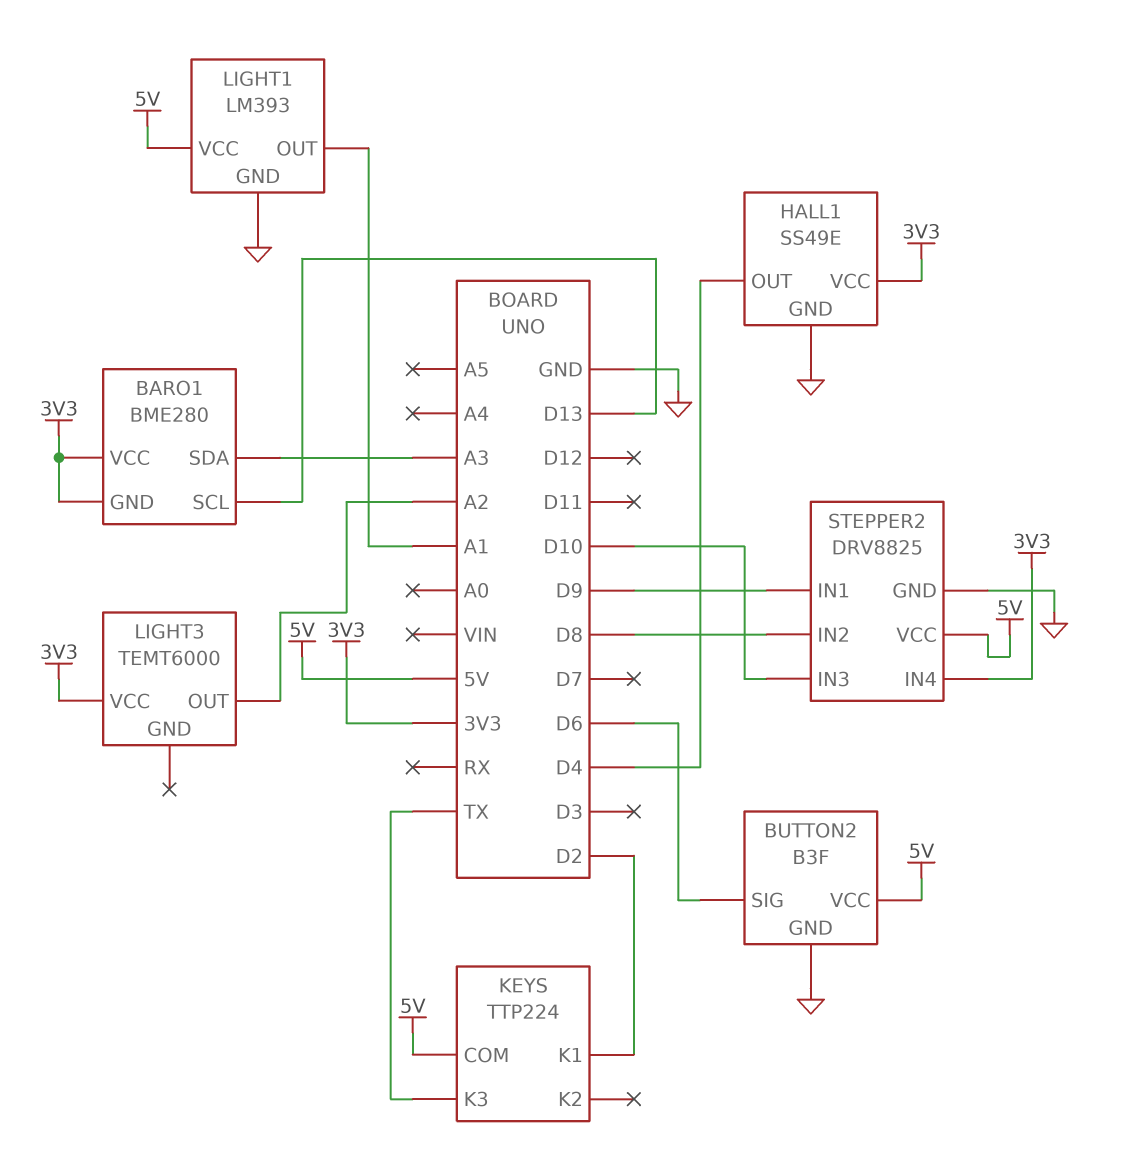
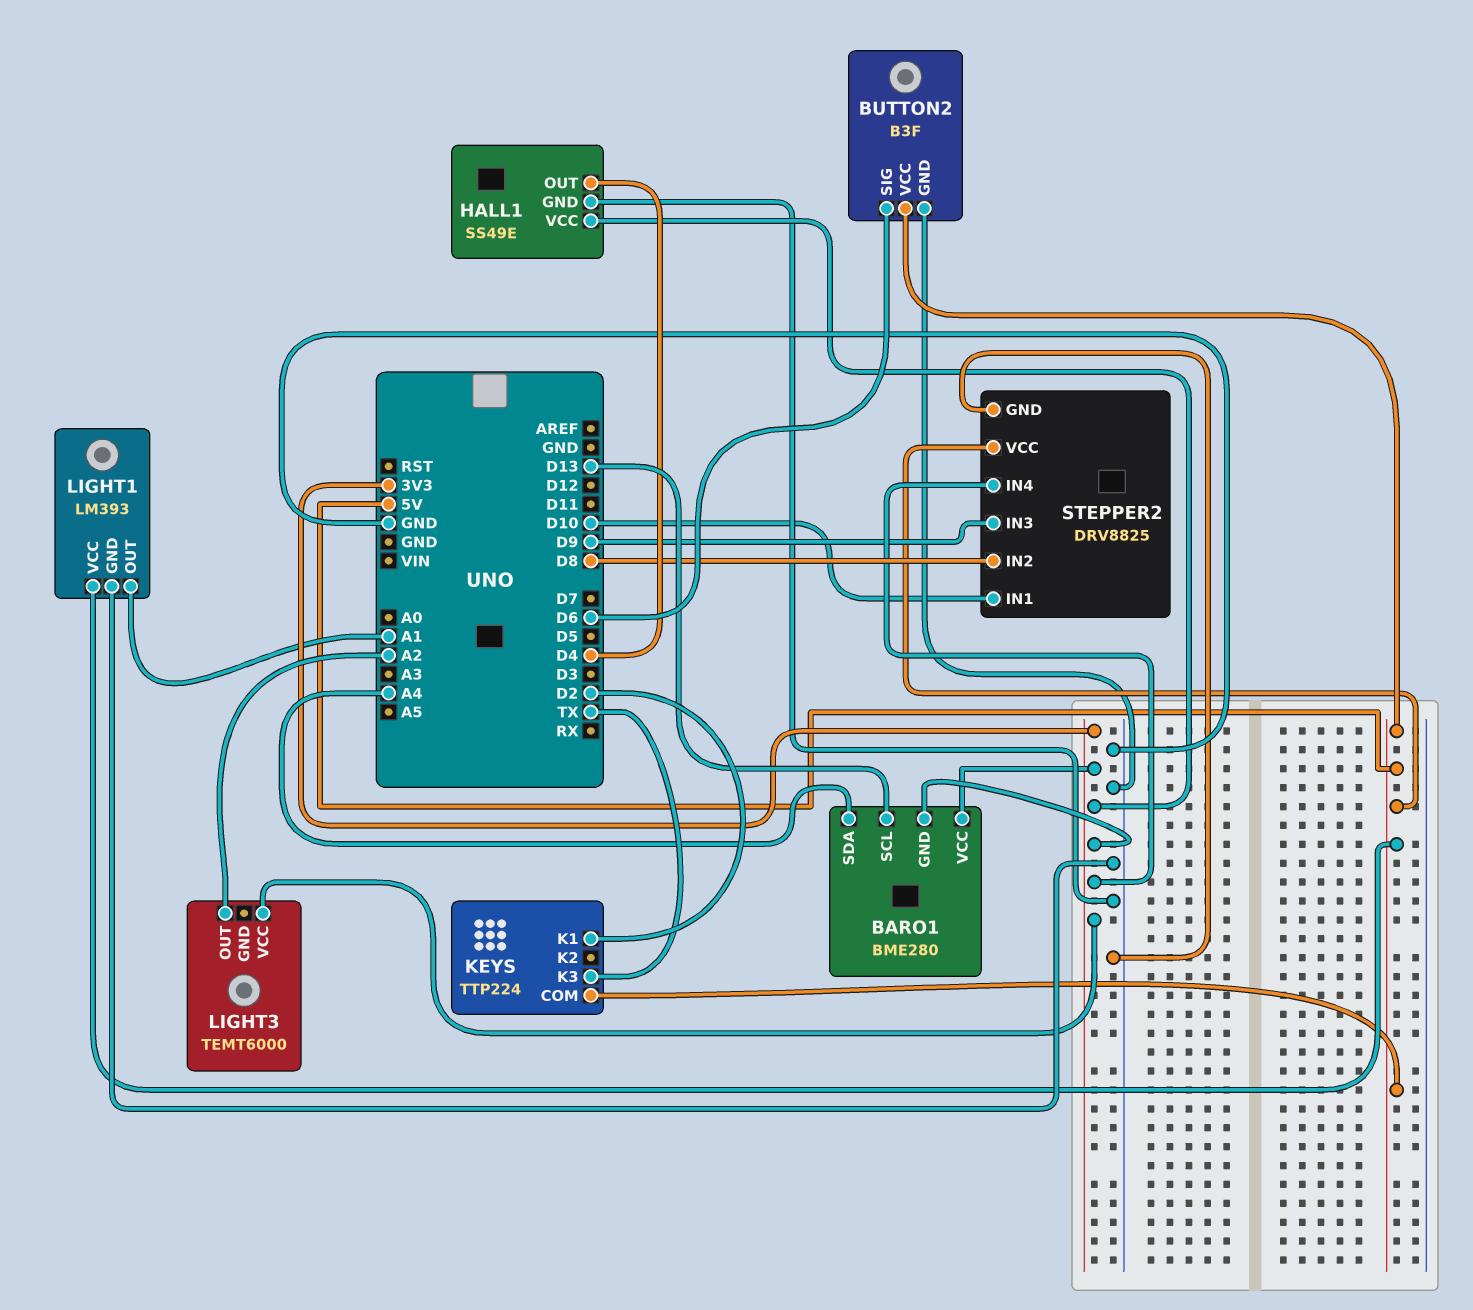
BARO1 pin SDA: A3 -> A4
STEPPER2 pin IN1: D9 -> D10
STEPPER2 pin IN3: D10 -> D9

